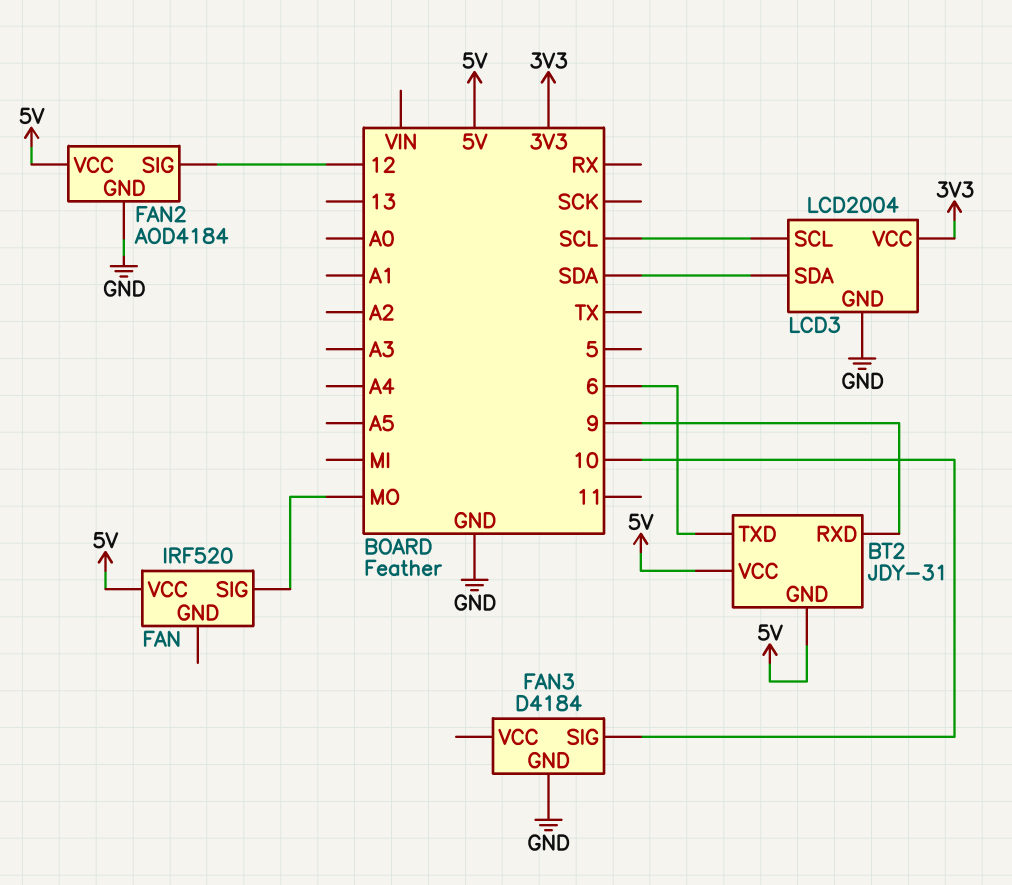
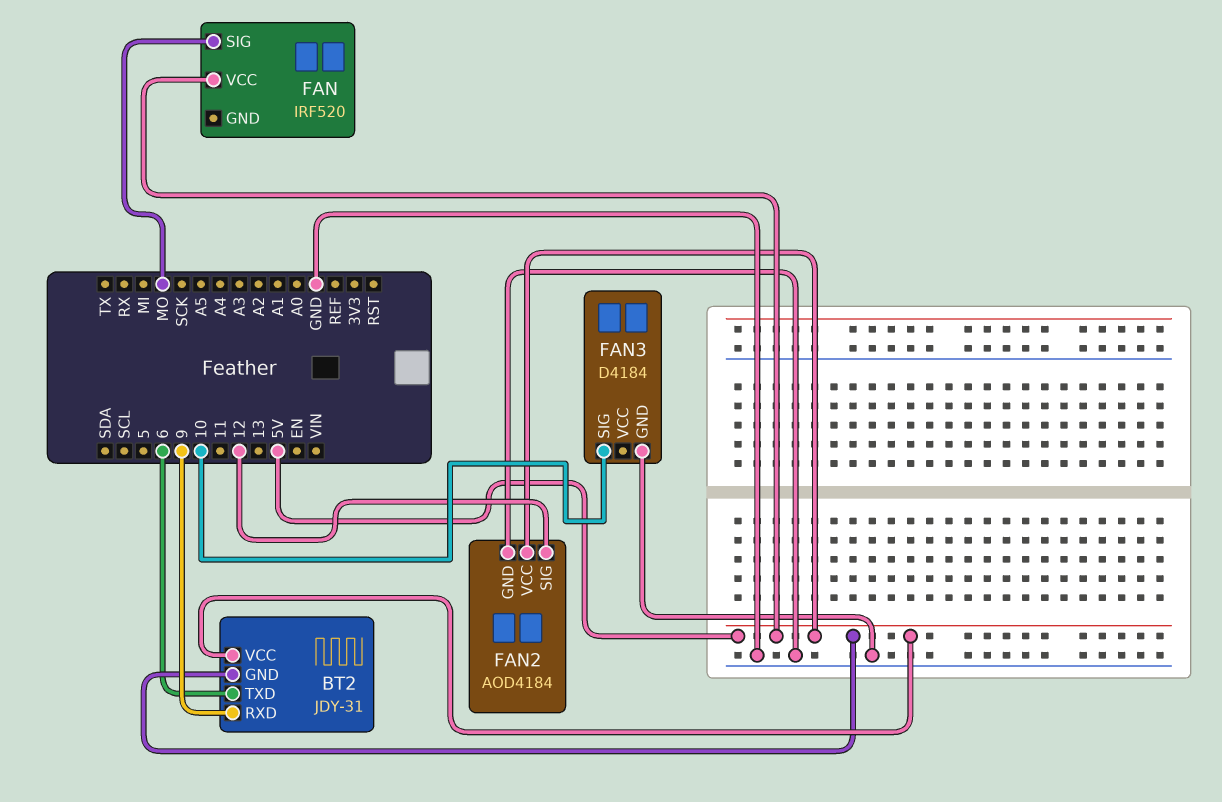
LCD3: LCD2004 -> none
LCD3 pin GND: GND -> none
LCD3 pin SCL: SCL -> none
LCD3 pin SDA: SDA -> none
LCD3 pin VCC: 3V3 -> none

